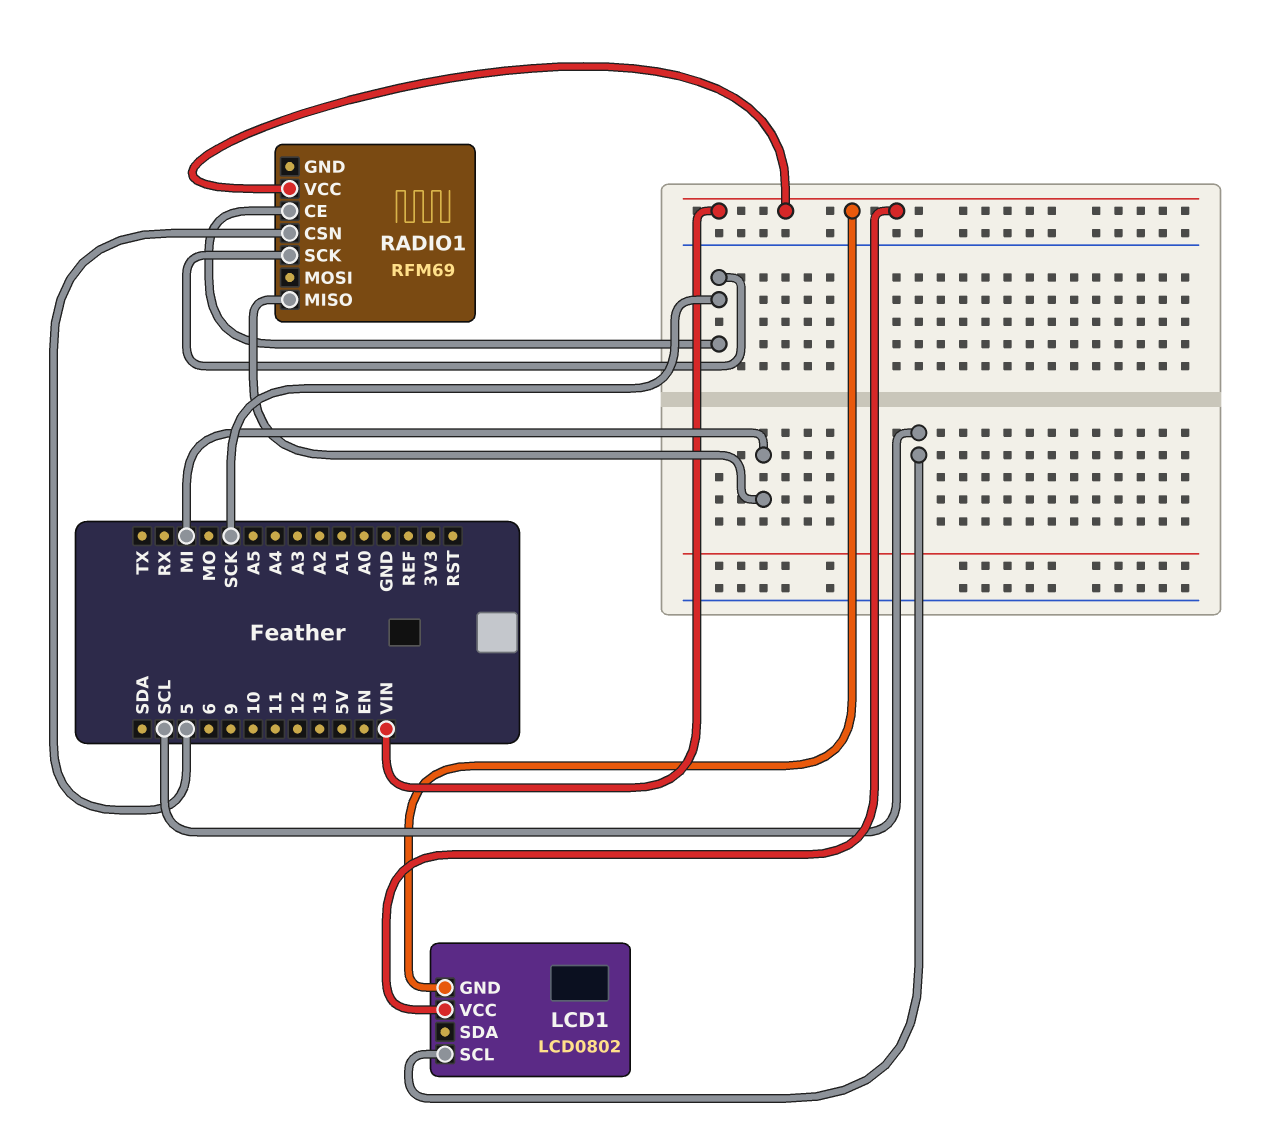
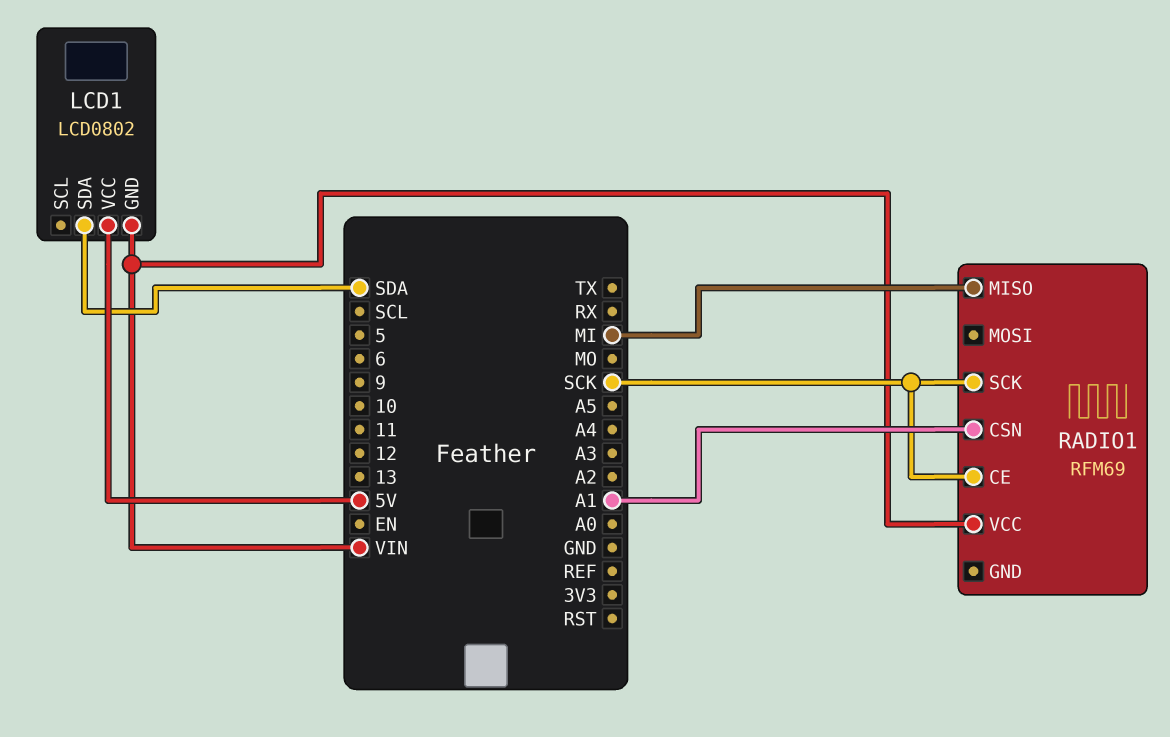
LCD1 pin SCL: SCL -> none
LCD1 pin SDA: none -> SDA
LCD1 pin VCC: VIN -> 5V
RADIO1 pin CSN: 5 -> A1

